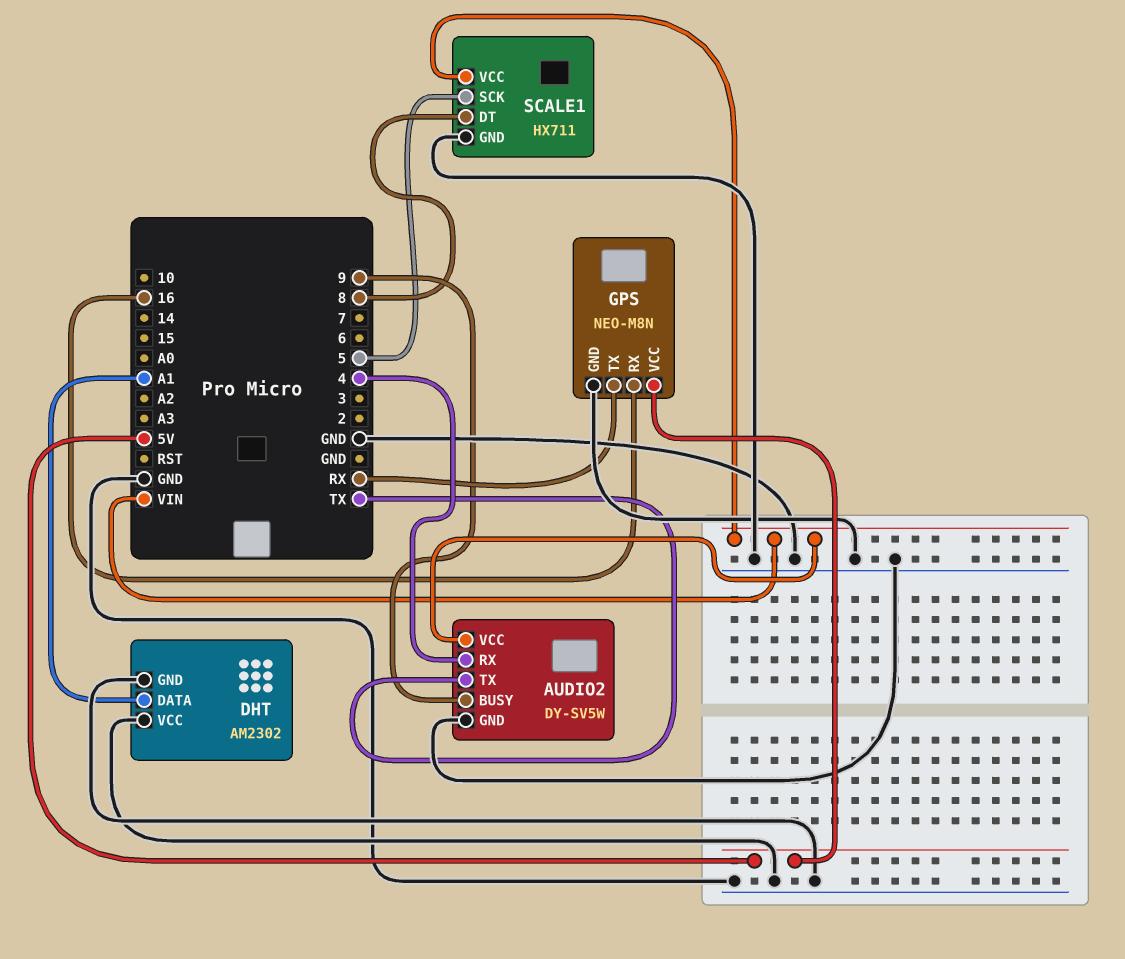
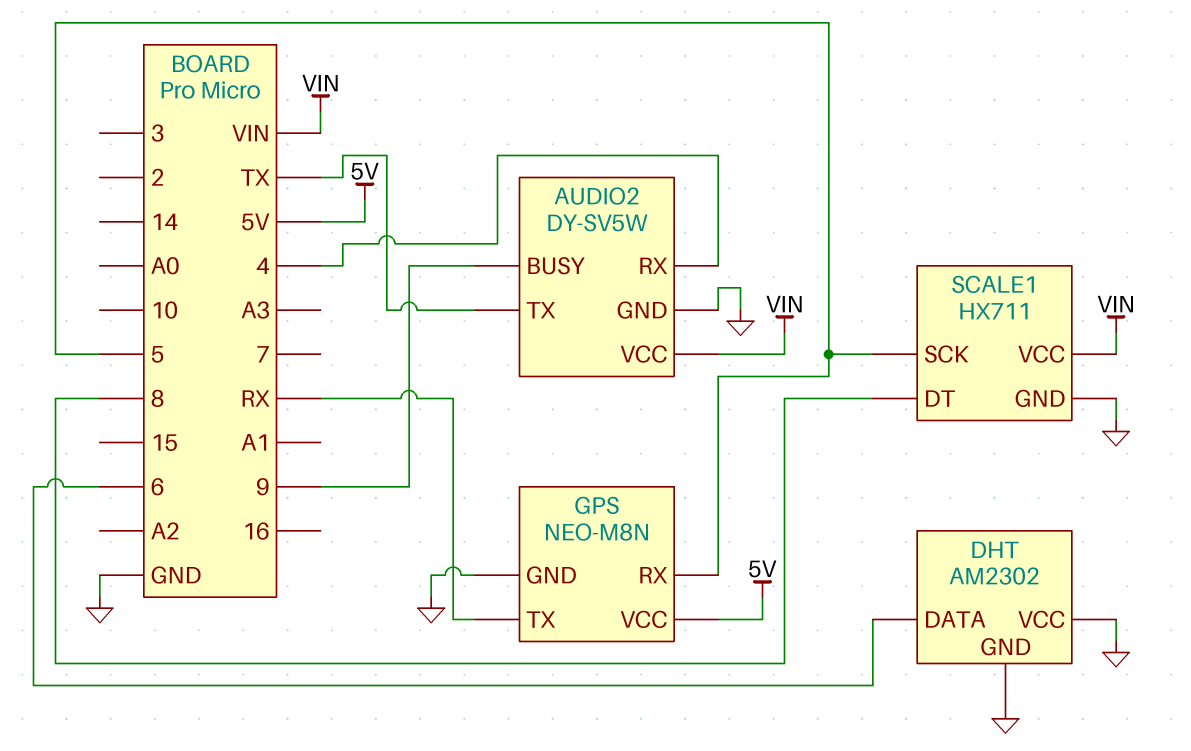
DHT pin DATA: A1 -> 6
GPS pin RX: 16 -> 5

